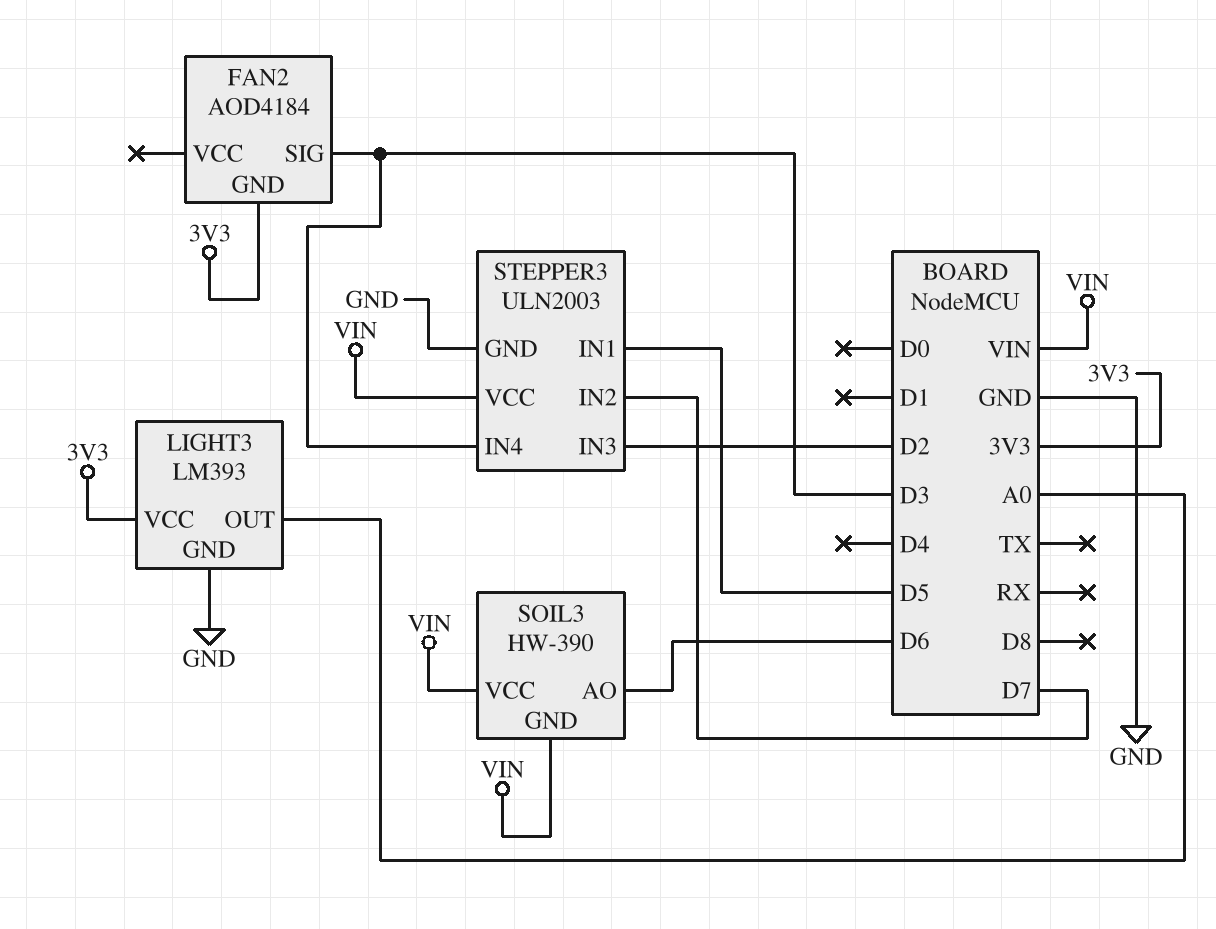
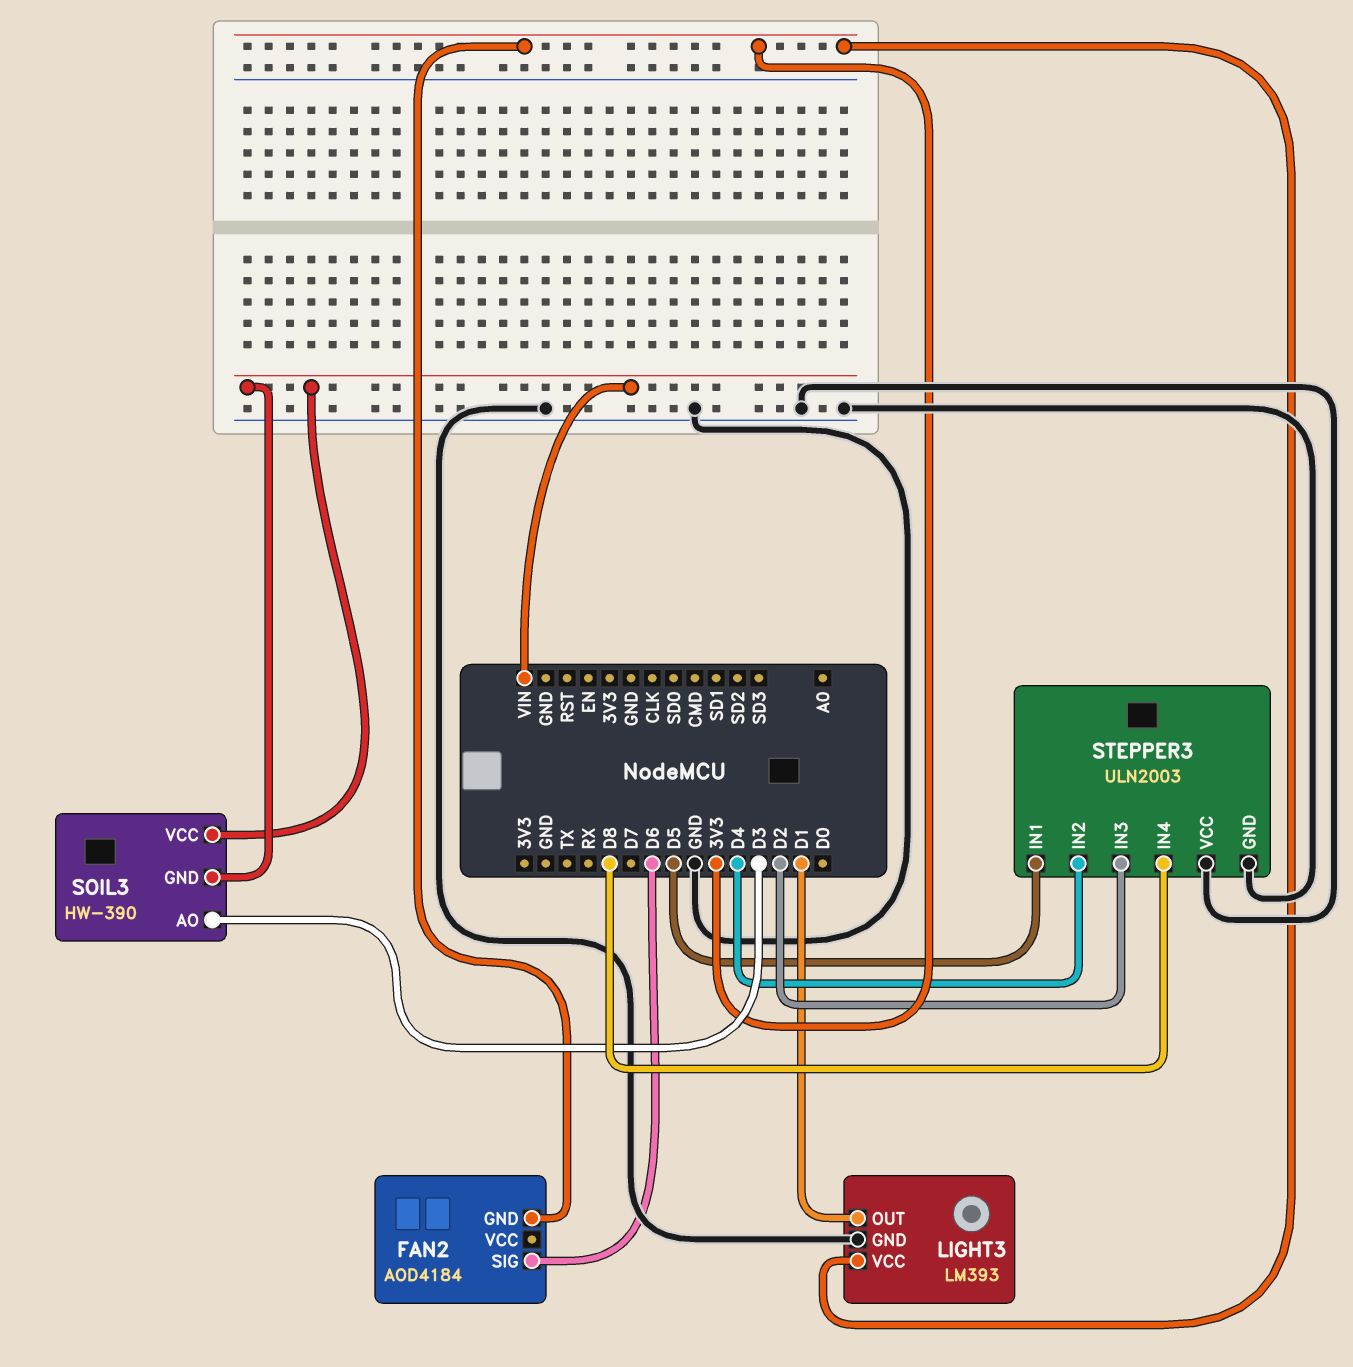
FAN2 pin SIG: D3 -> D6
LIGHT3 pin OUT: A0 -> D1
SOIL3 pin AO: D6 -> D3
STEPPER3 pin IN2: D7 -> D4
STEPPER3 pin IN4: D3 -> D8
STEPPER3 pin VCC: VIN -> GND

